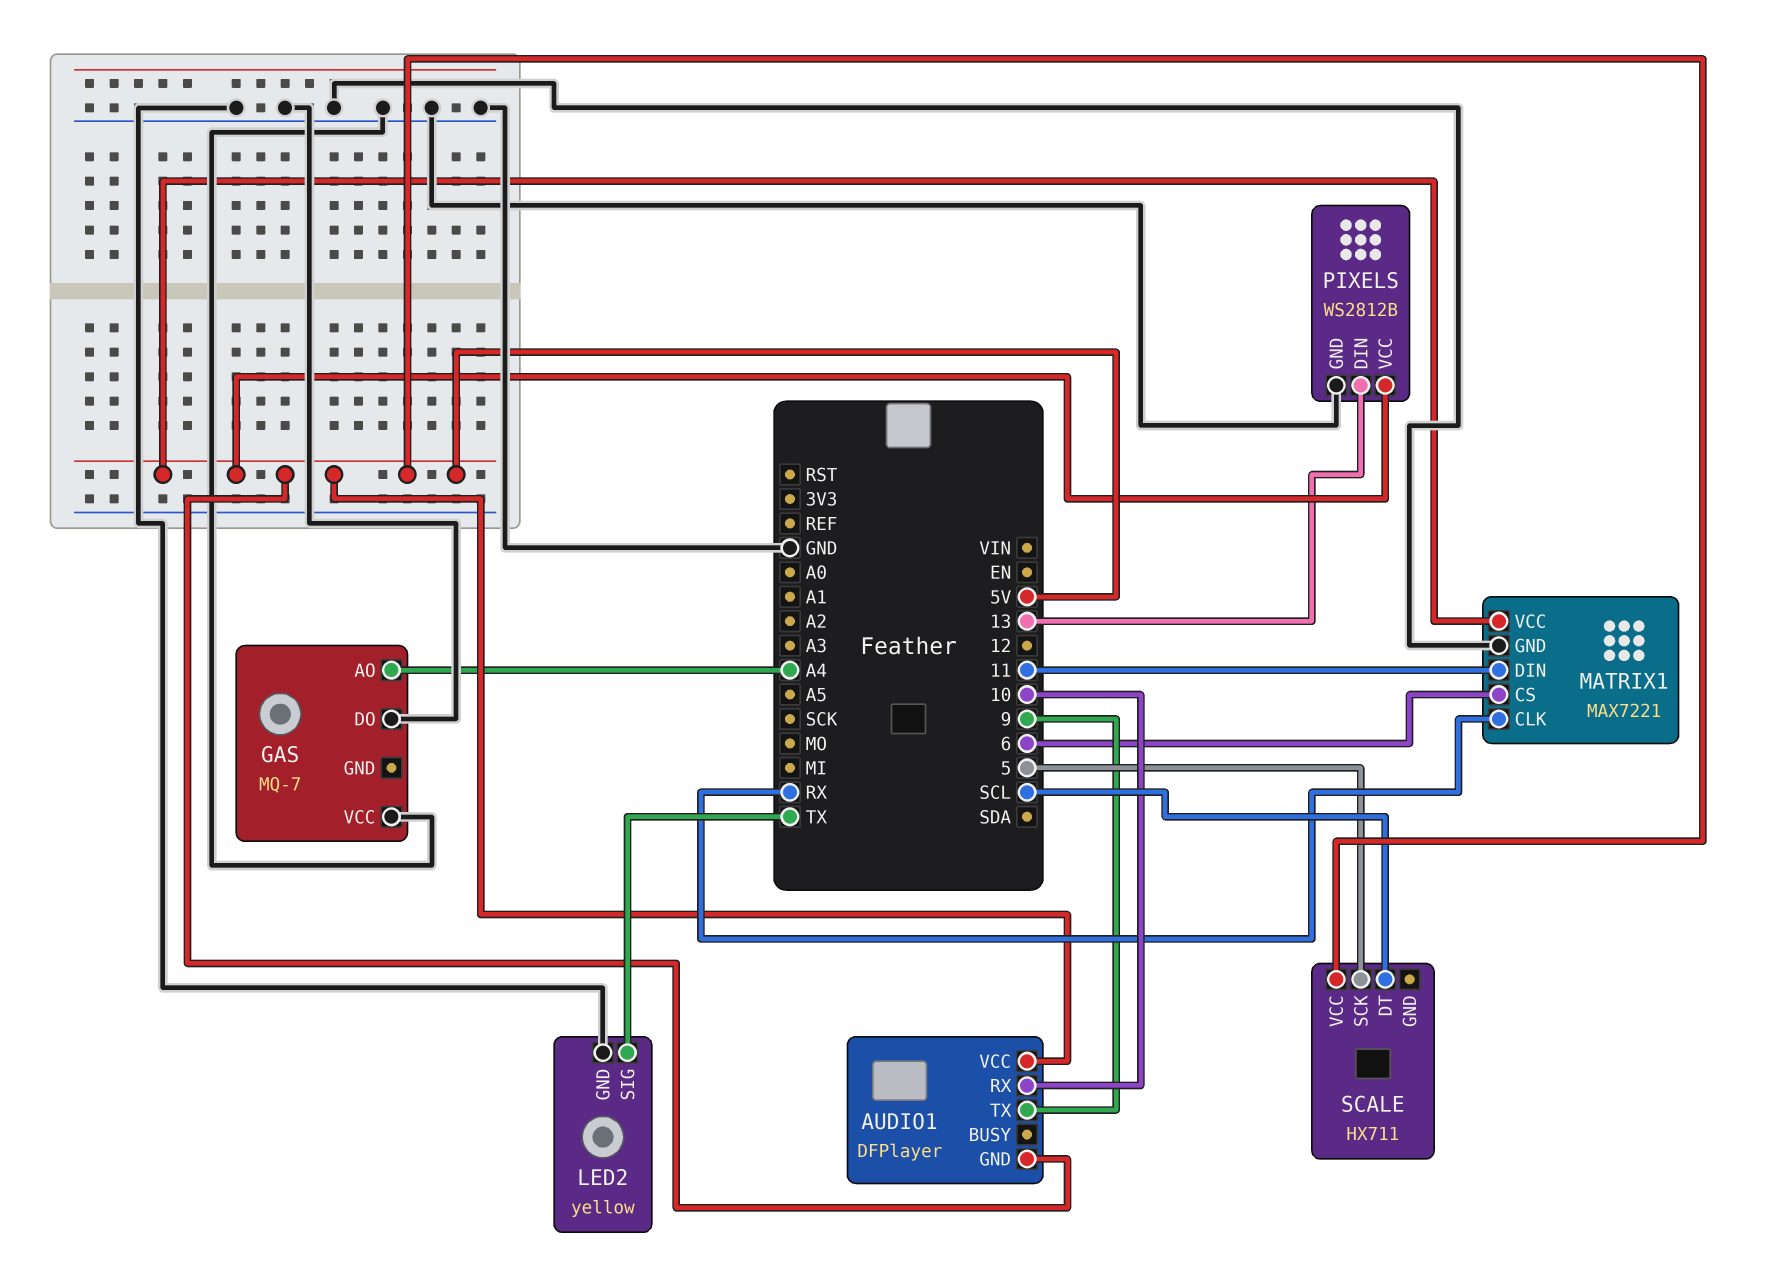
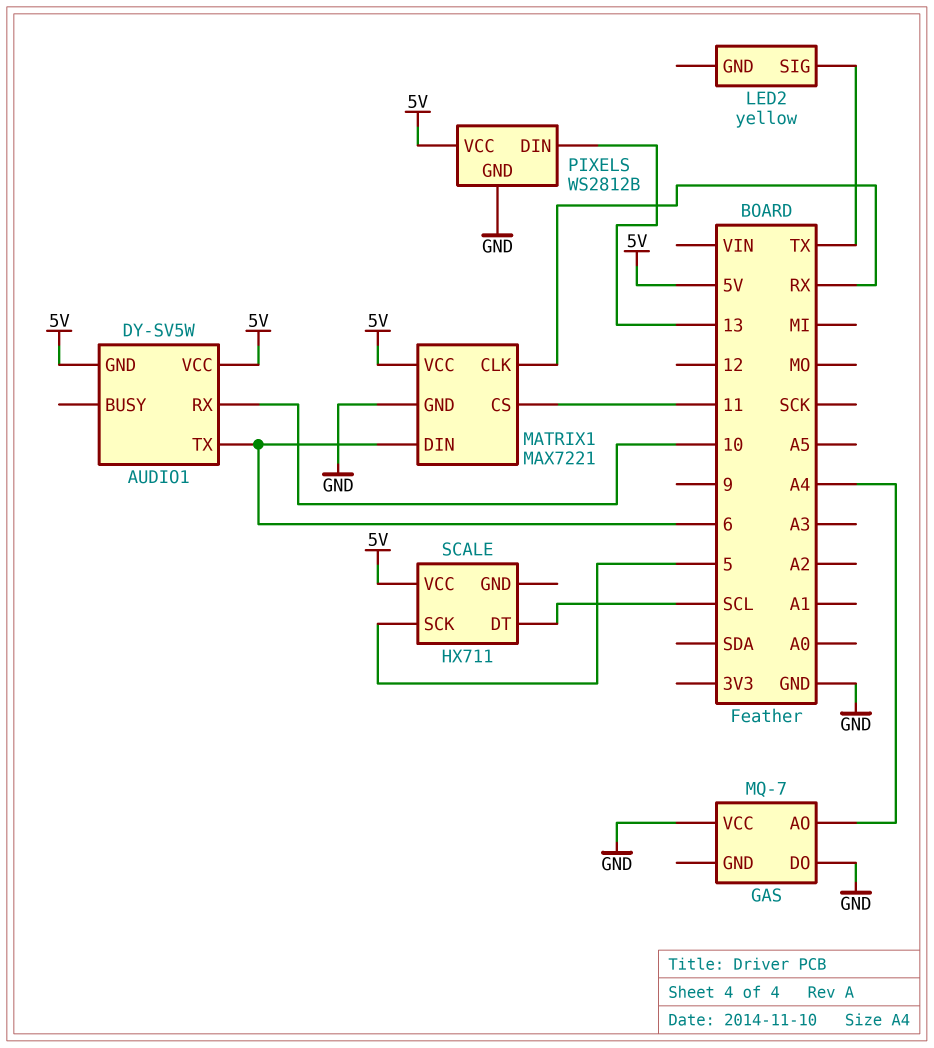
AUDIO1: DFPlayer -> DY-SV5W
AUDIO1 pin TX: 9 -> 6
LED2 pin GND: GND -> none
MATRIX1 pin CS: 6 -> 11
MATRIX1 pin DIN: 11 -> 6

